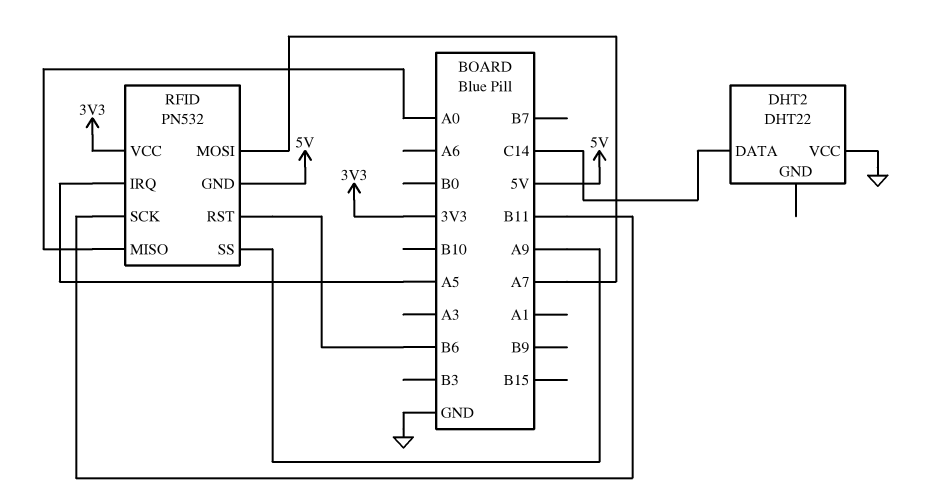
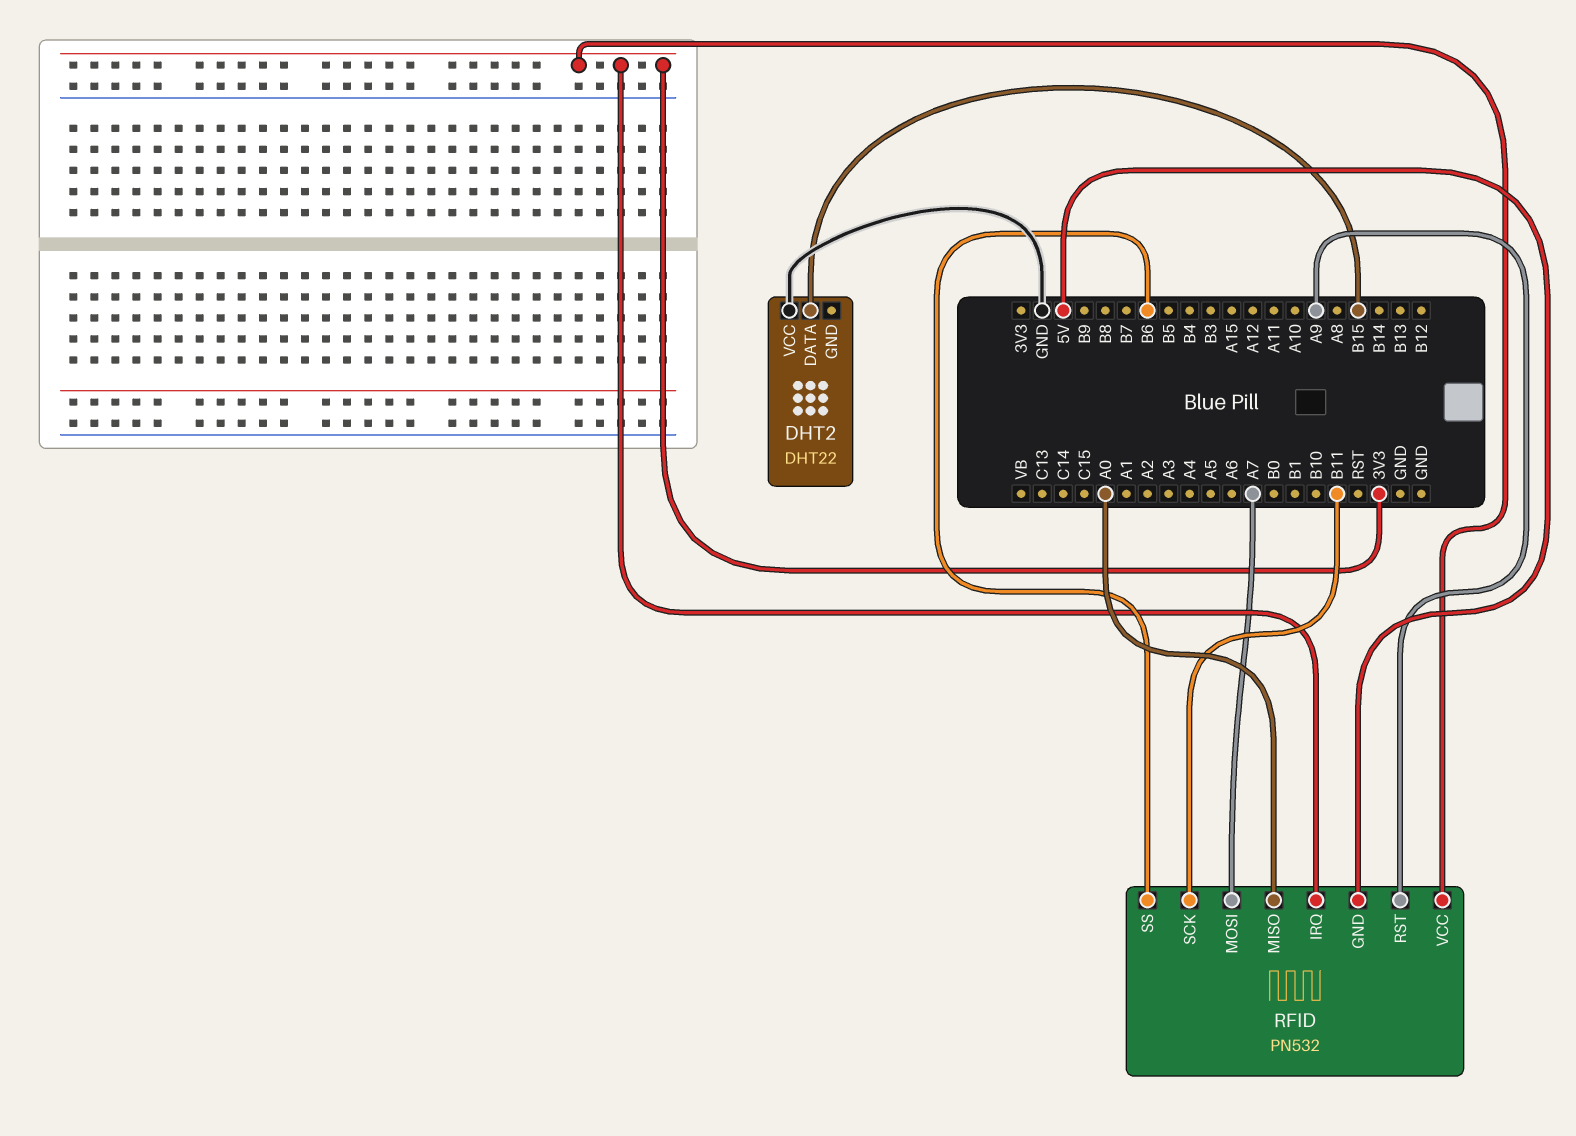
DHT2 pin DATA: C14 -> B15
RFID pin IRQ: A5 -> 3V3
RFID pin RST: B6 -> A9
RFID pin SS: A9 -> B6

